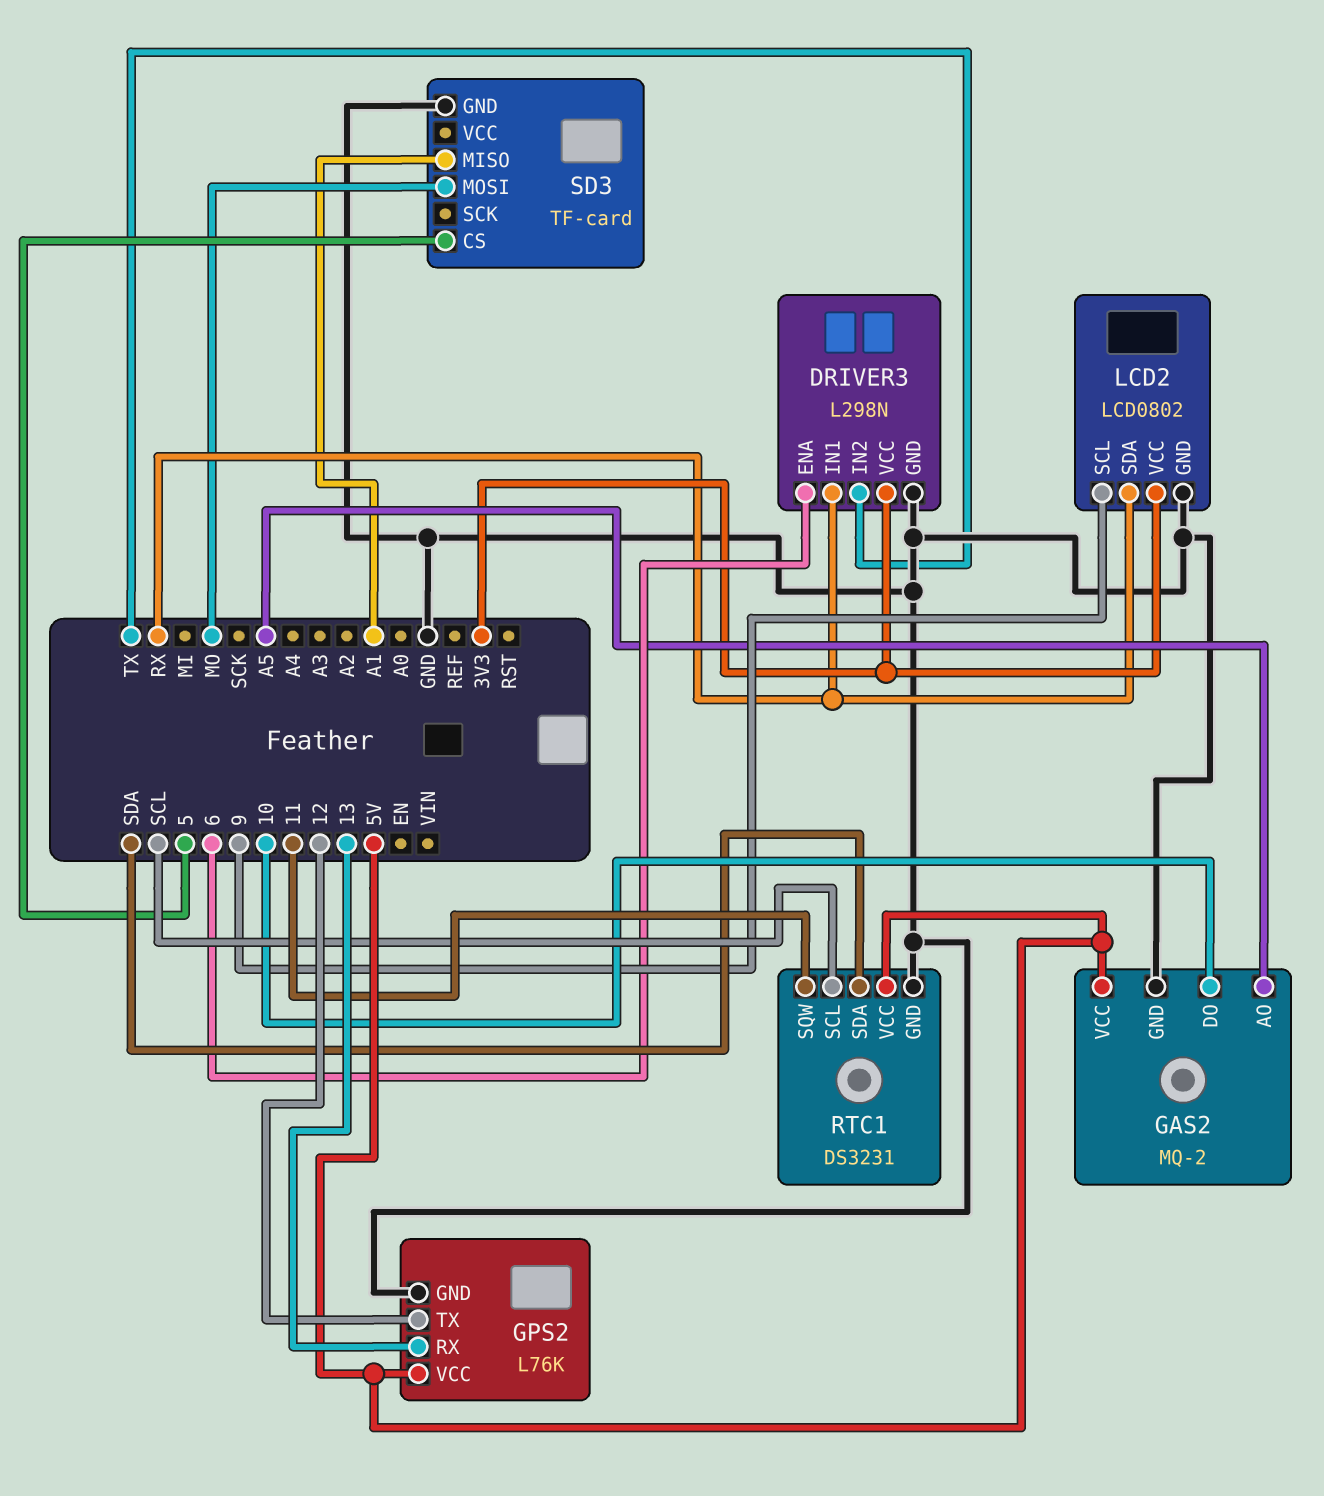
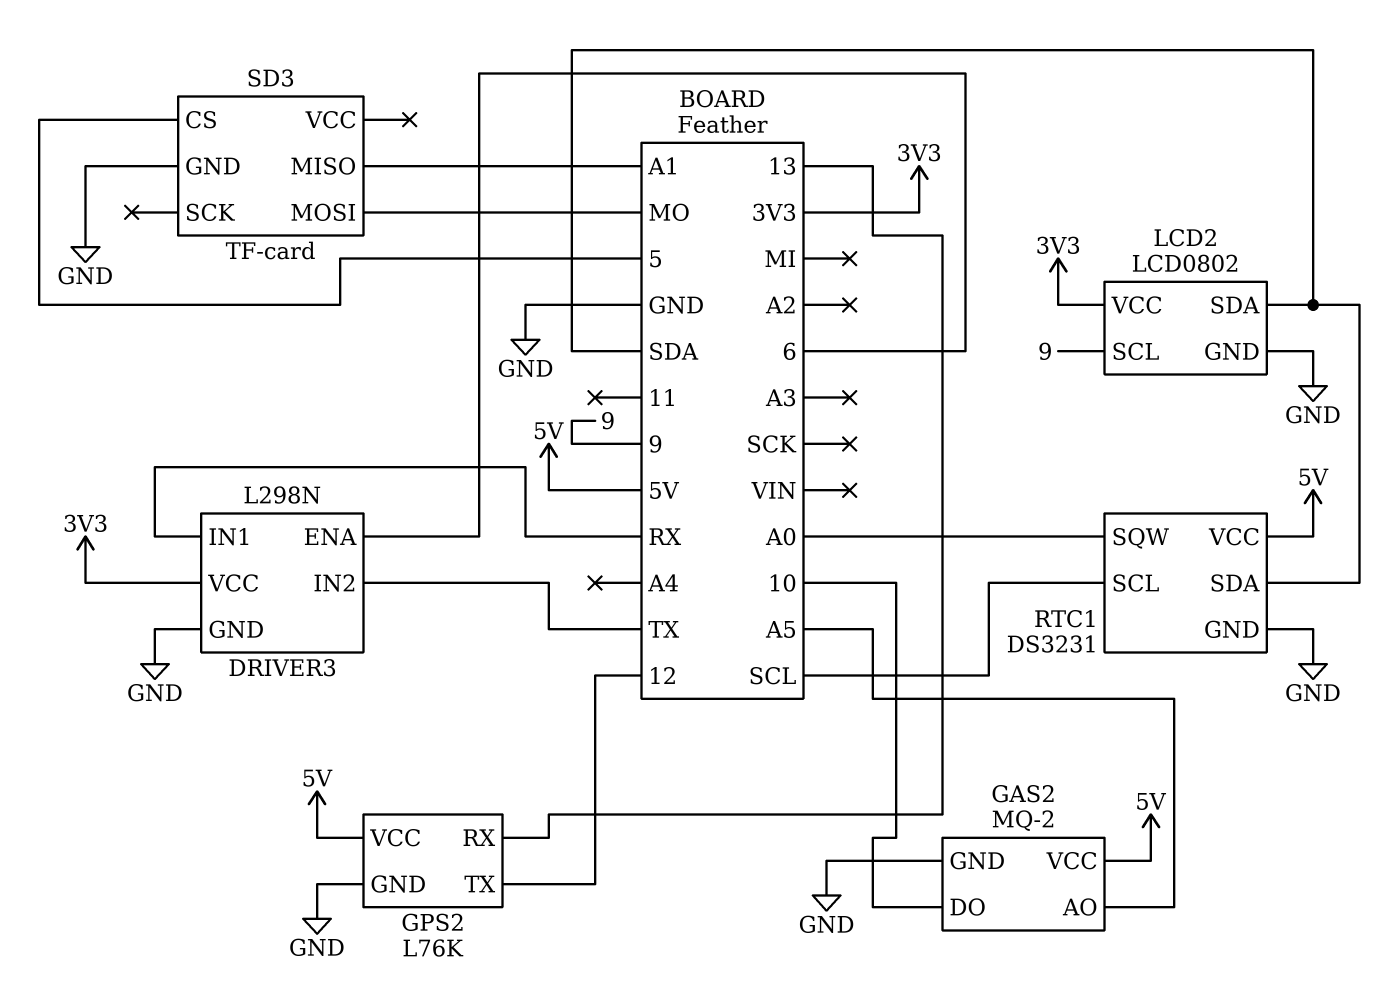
LCD2 pin SDA: RX -> SDA
RTC1 pin SQW: 11 -> A0

